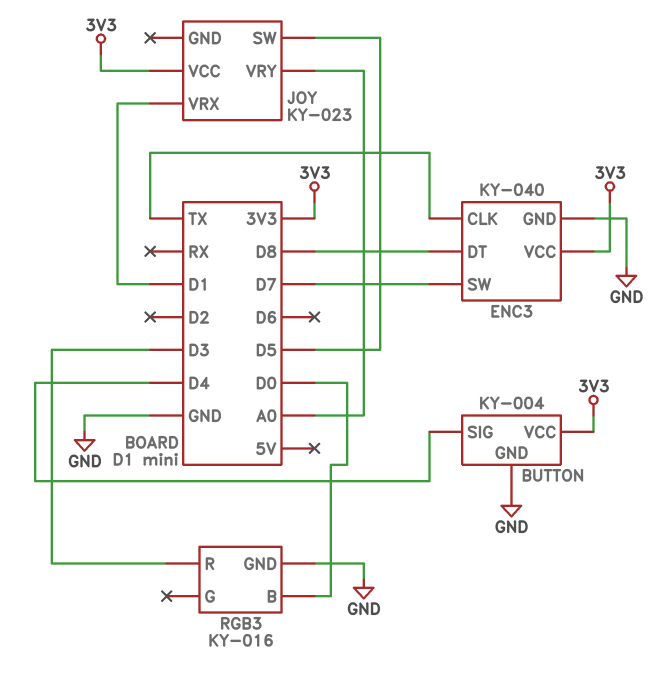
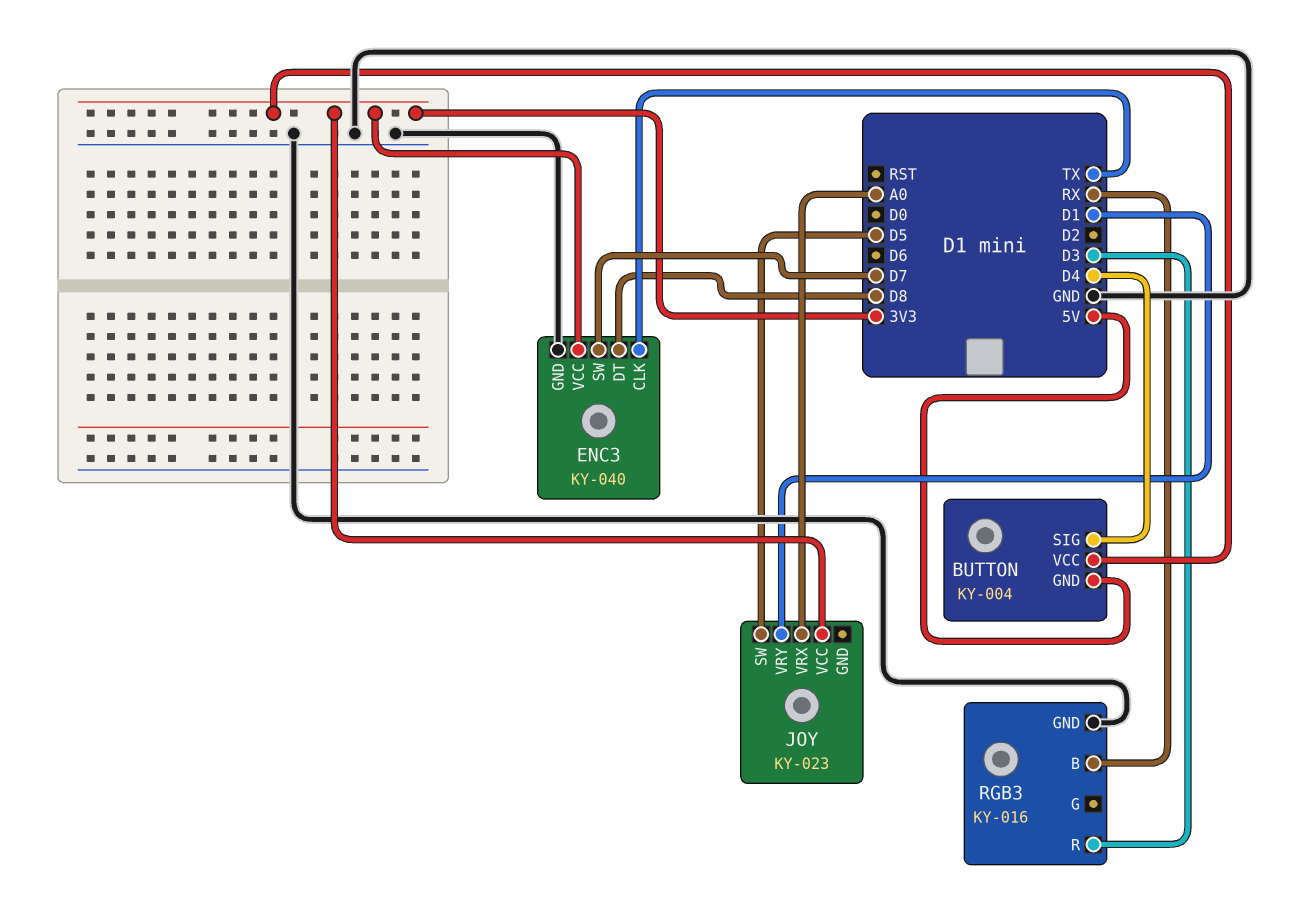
BUTTON pin GND: GND -> 5V
JOY pin VRX: D1 -> A0
JOY pin VRY: A0 -> D1
RGB3 pin B: D0 -> RX

